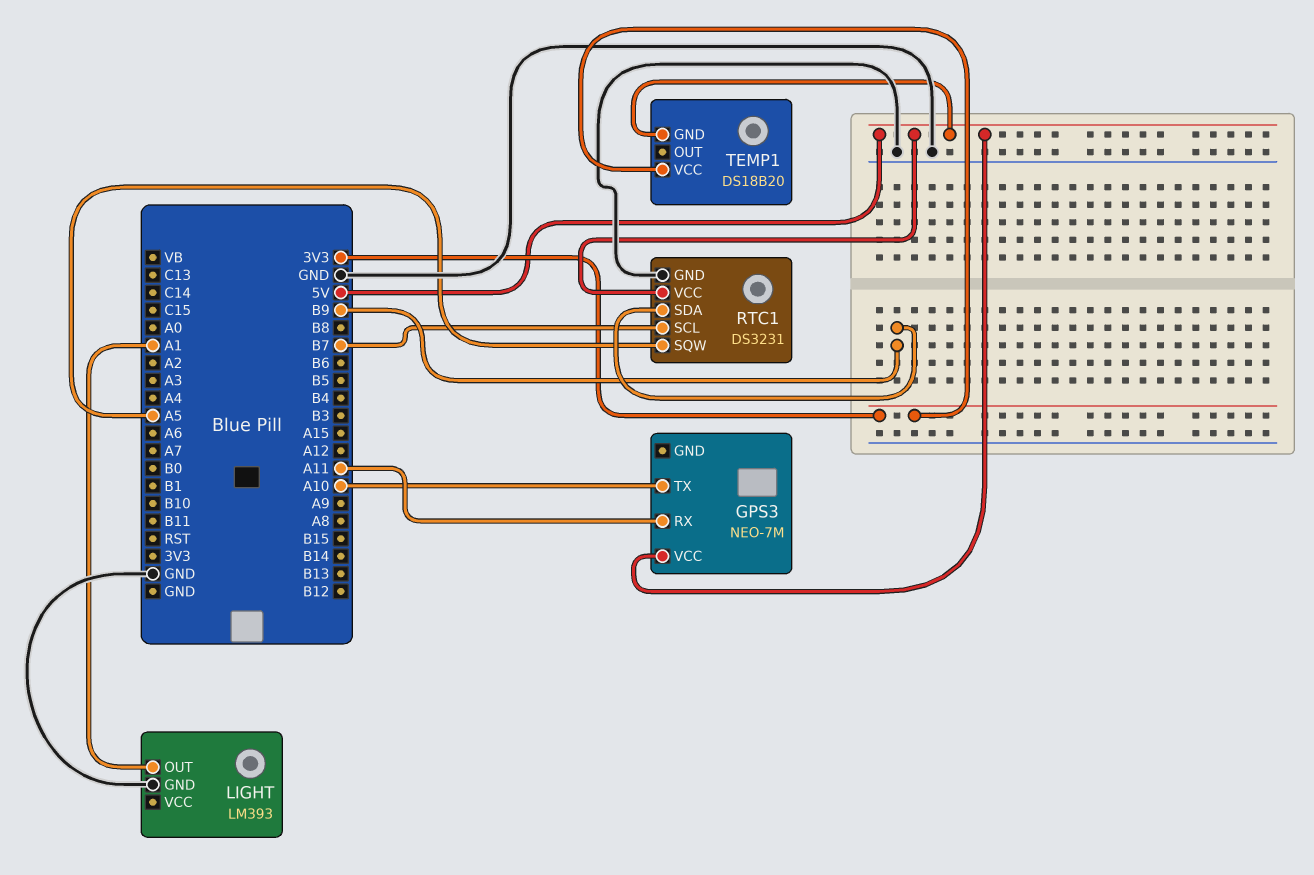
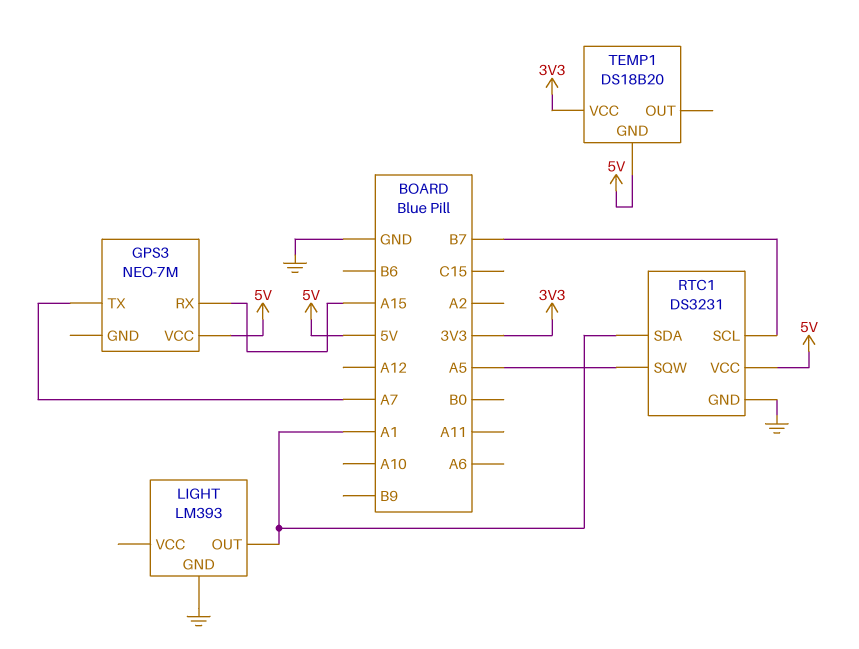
GPS3 pin RX: A11 -> A15
GPS3 pin TX: A10 -> A7
RTC1 pin SDA: B9 -> A1

